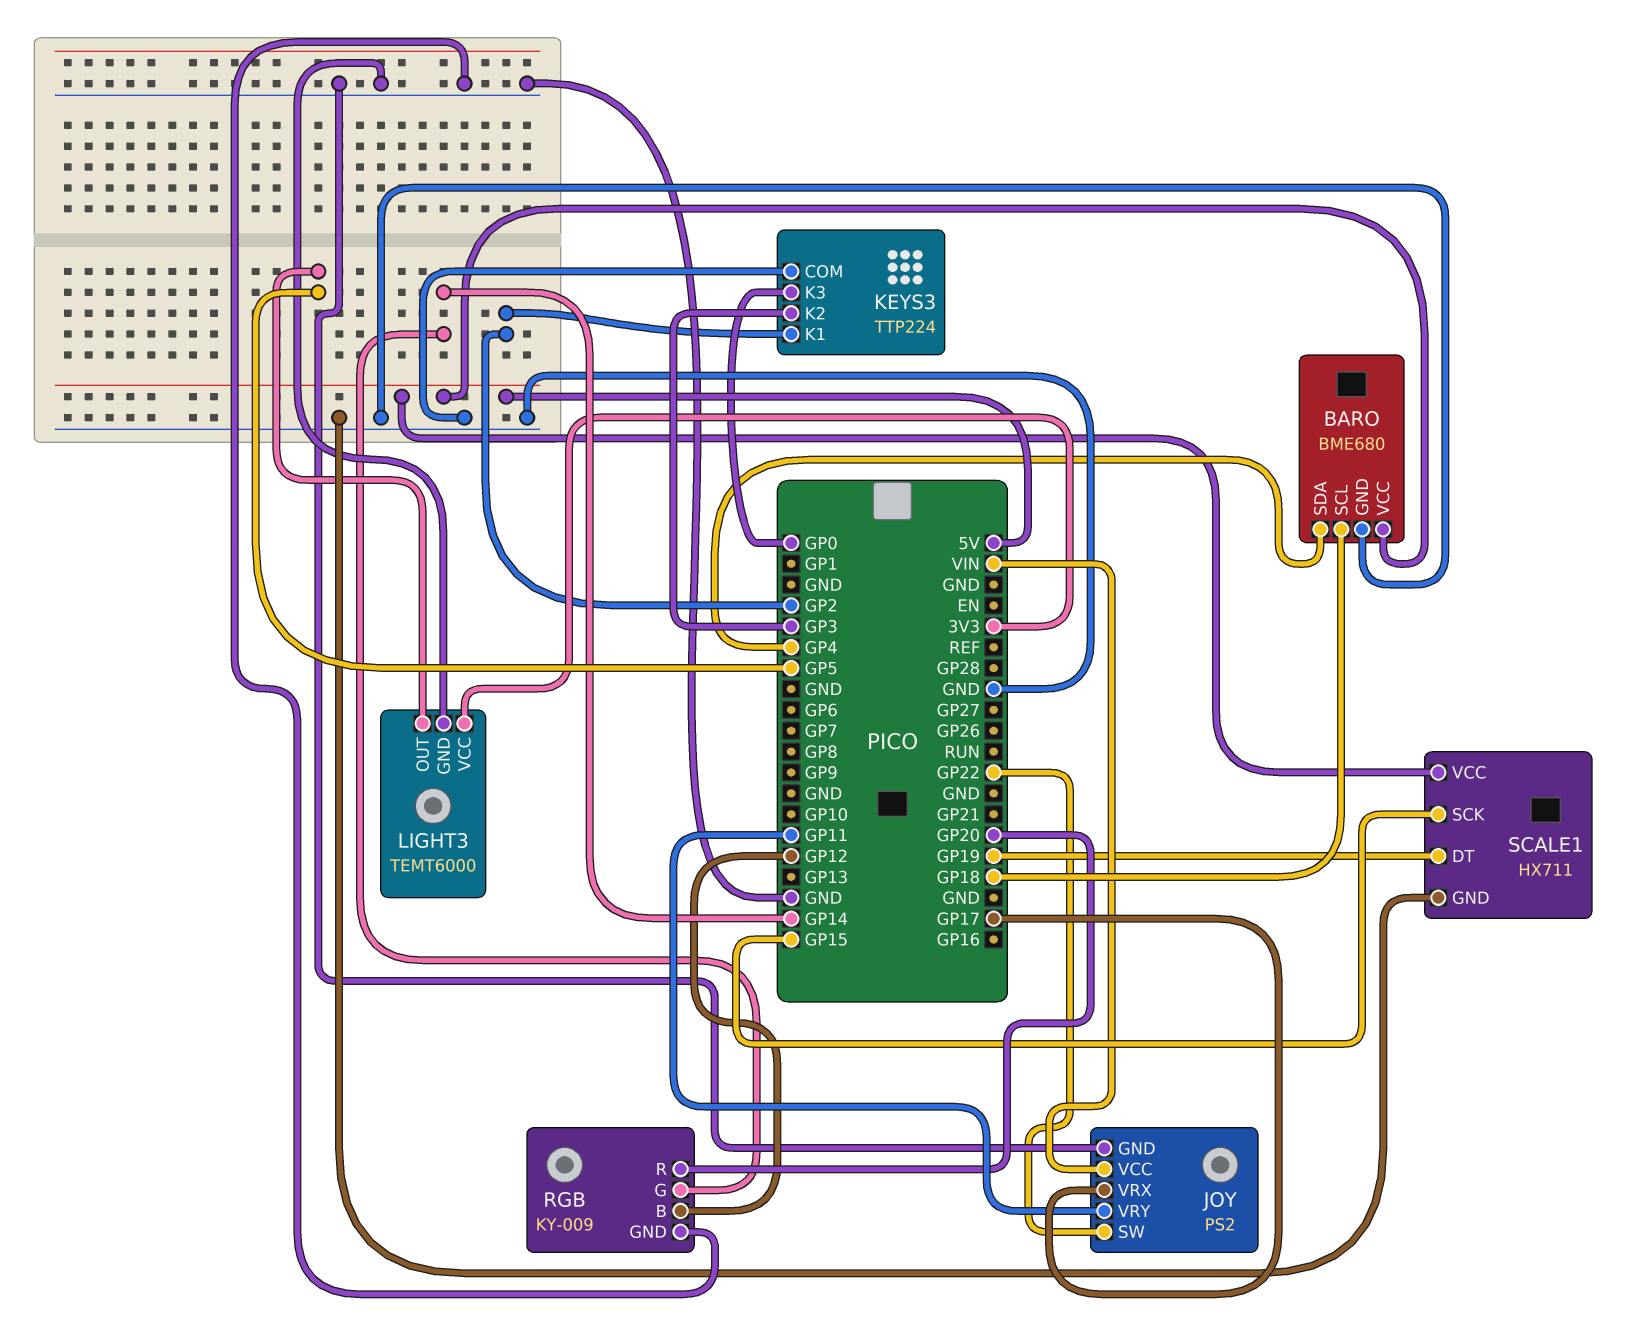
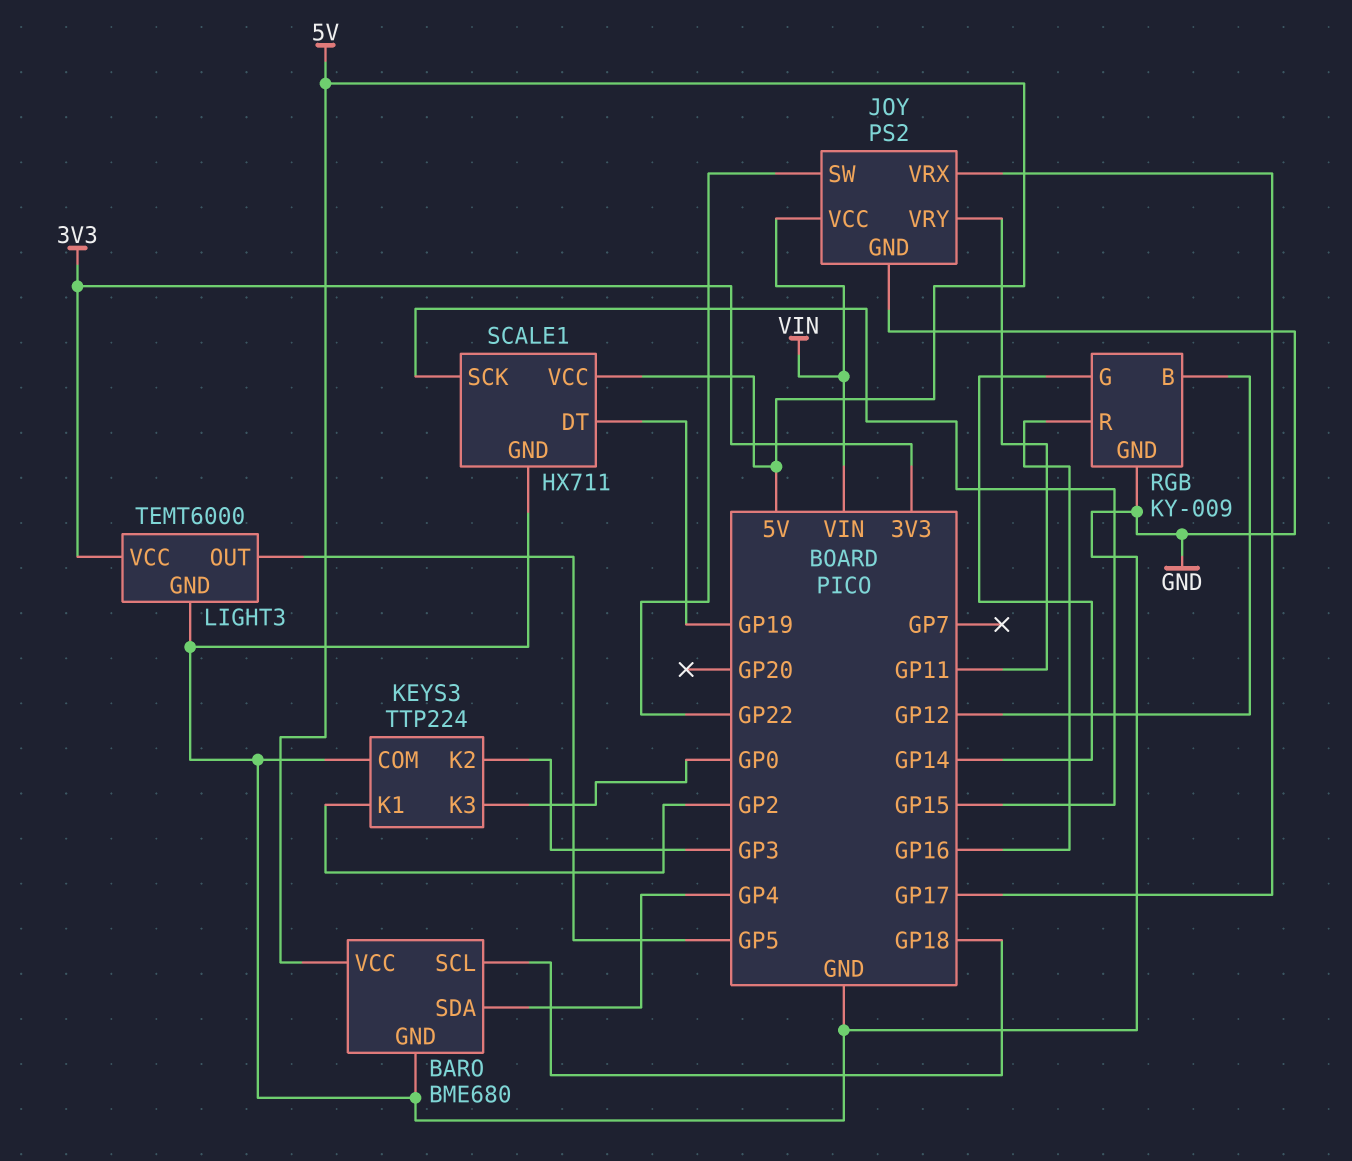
RGB pin R: GP20 -> GP16

